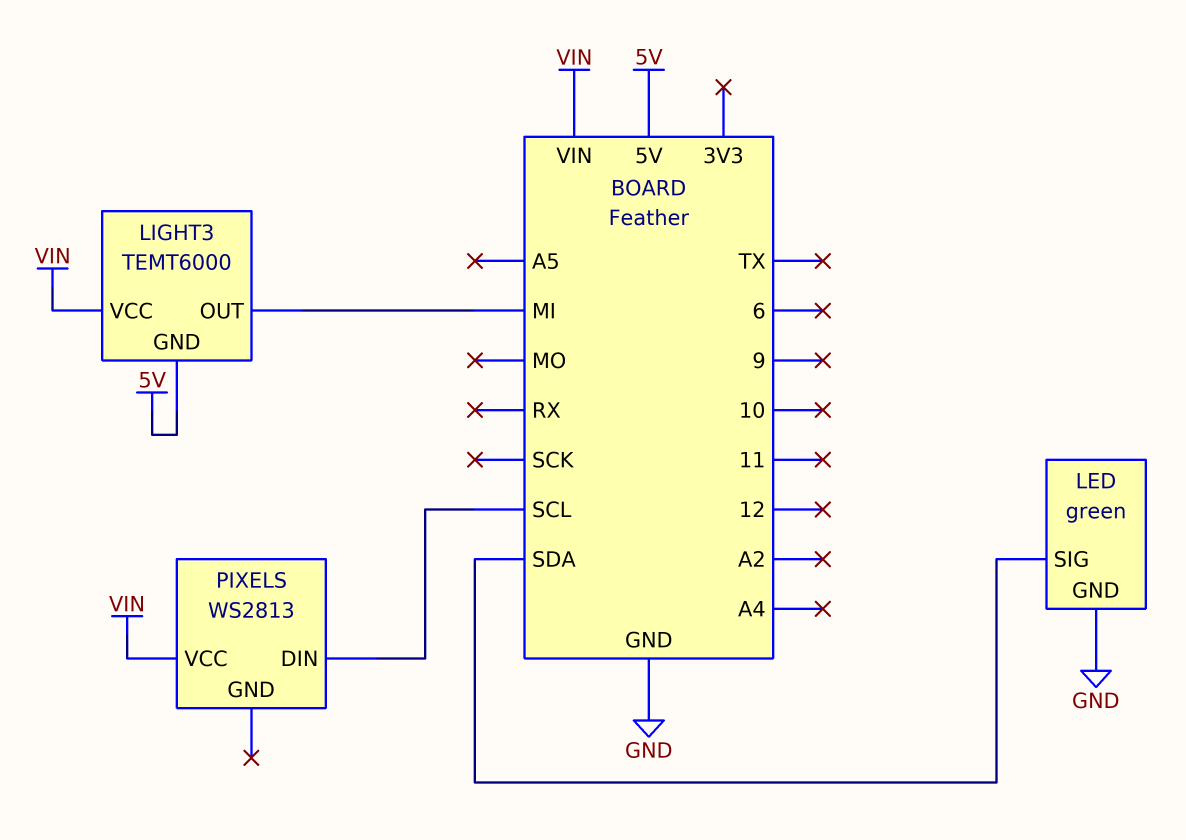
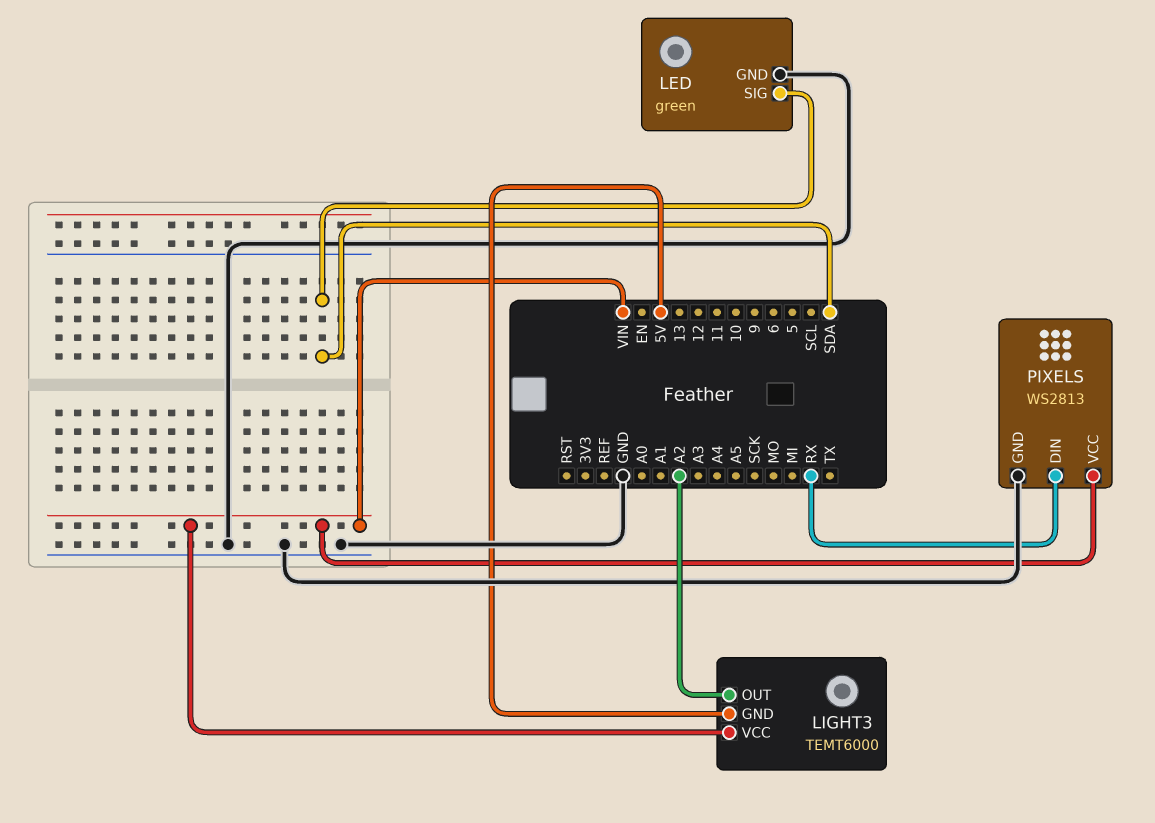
LIGHT3 pin OUT: MI -> A2
PIXELS pin DIN: SCL -> RX
PIXELS pin GND: none -> GND

